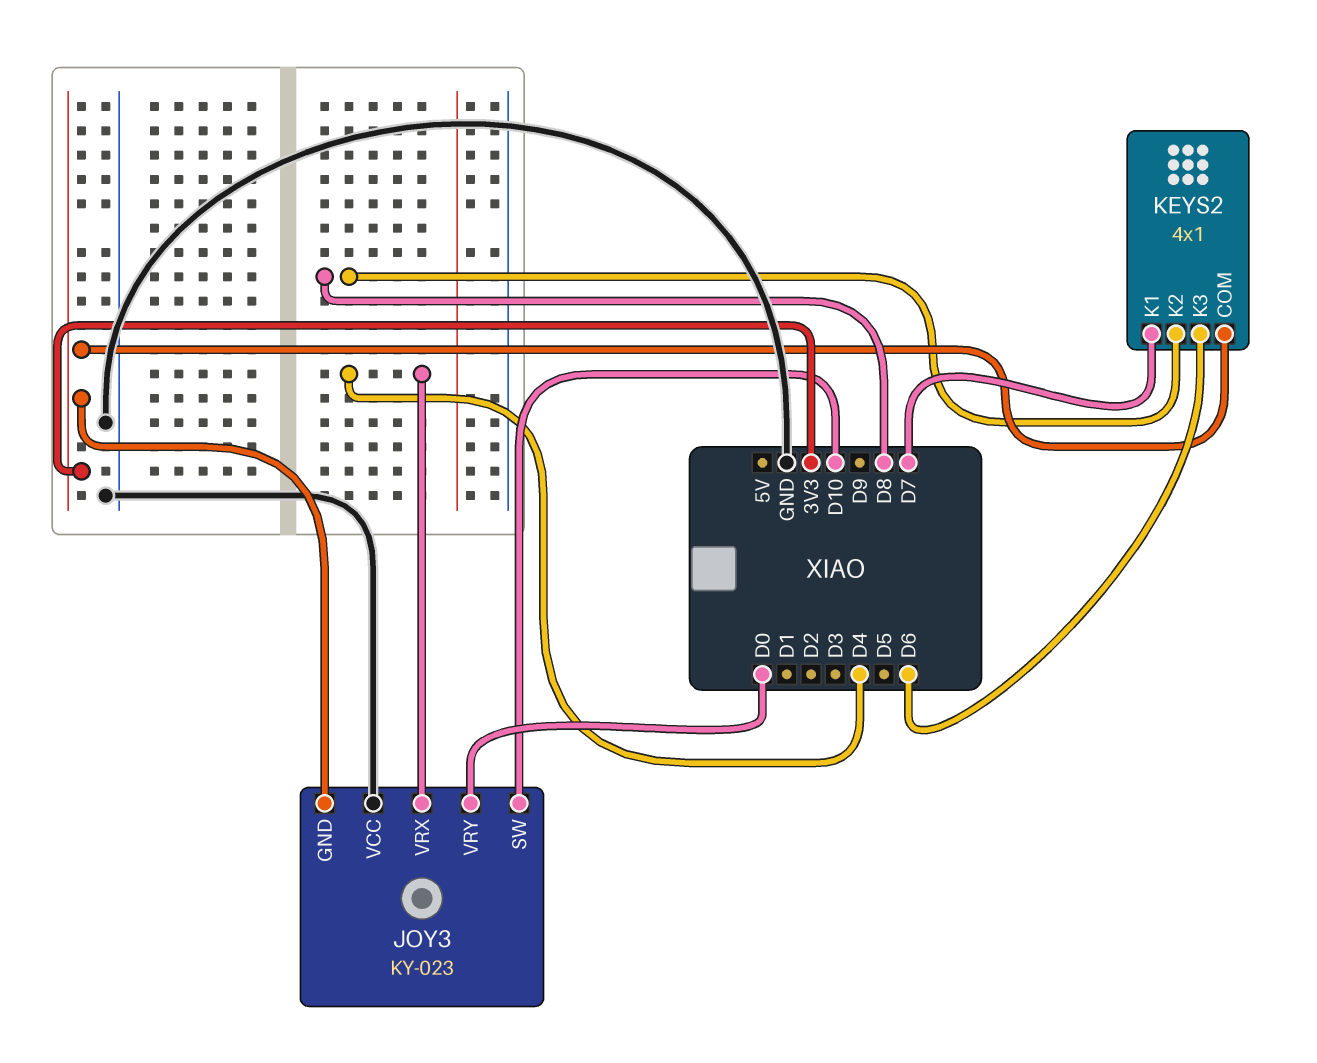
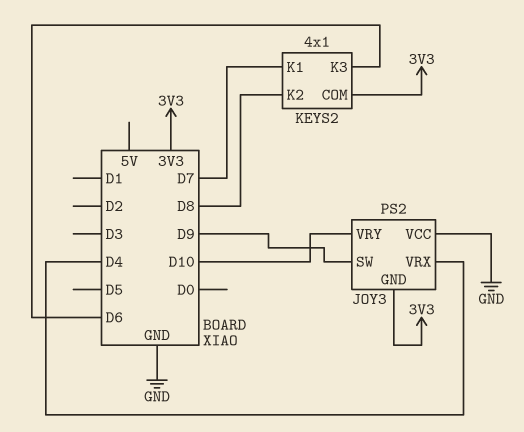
JOY3: KY-023 -> PS2
JOY3 pin SW: D10 -> D9
JOY3 pin VRY: D0 -> D10

